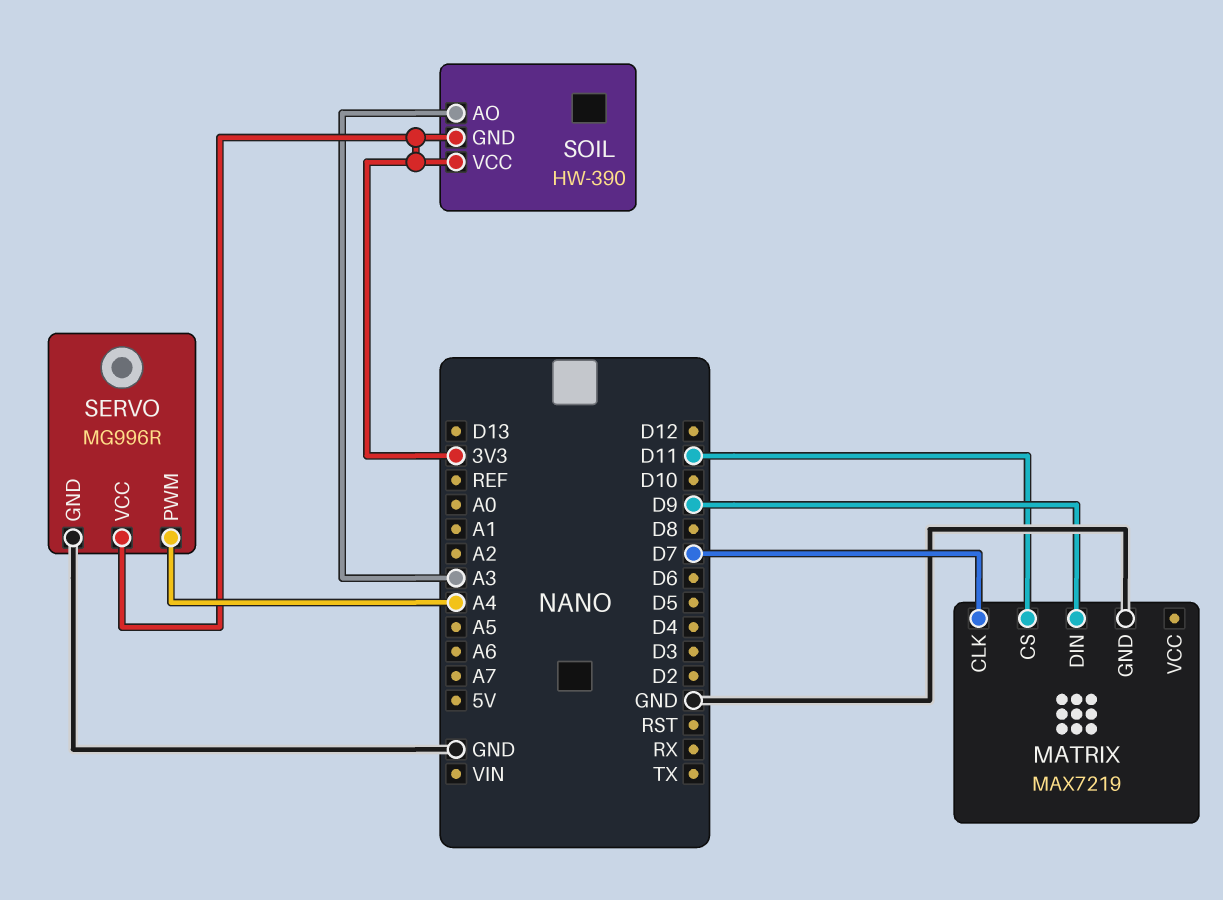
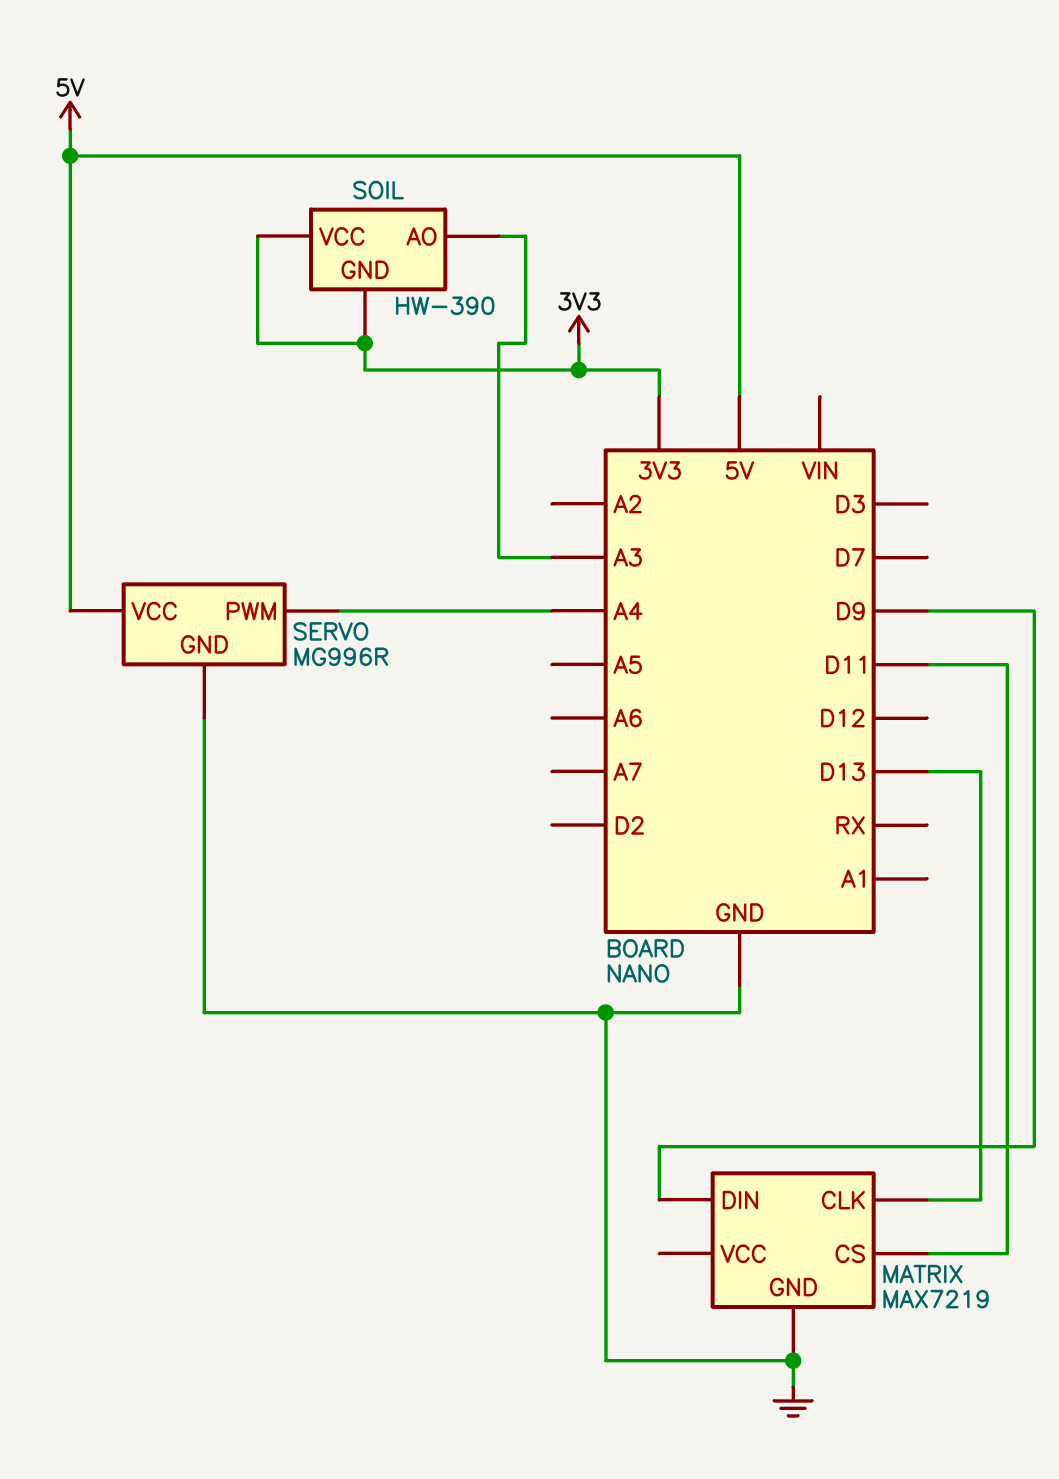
MATRIX pin CLK: D7 -> D13
SERVO pin VCC: 3V3 -> 5V

